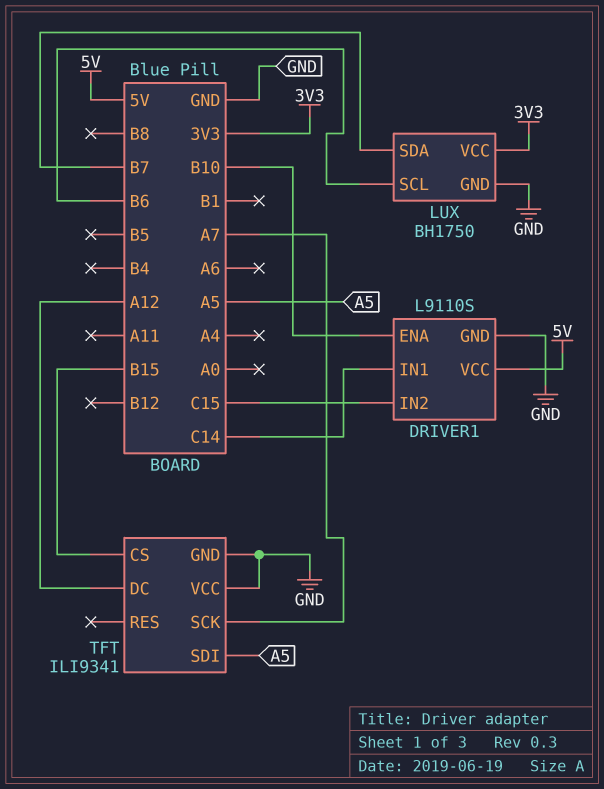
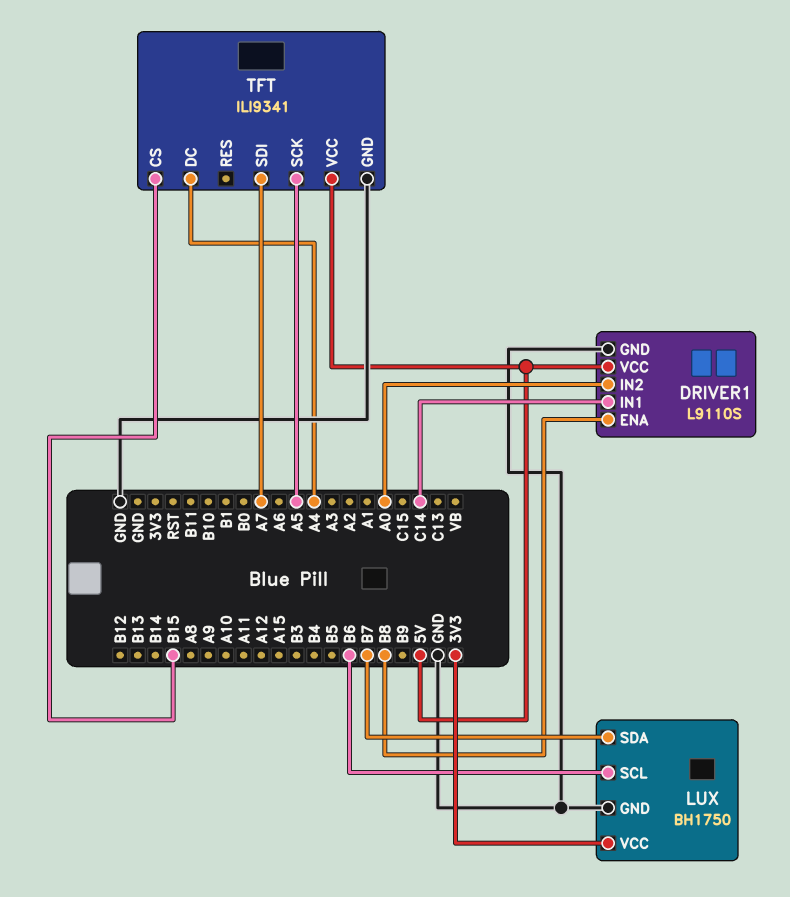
DRIVER1 pin ENA: B10 -> B8
DRIVER1 pin IN2: C15 -> A0
TFT pin DC: A12 -> A4
TFT pin SCK: A7 -> A5
TFT pin SDI: A5 -> A7
TFT pin VCC: GND -> 5V

